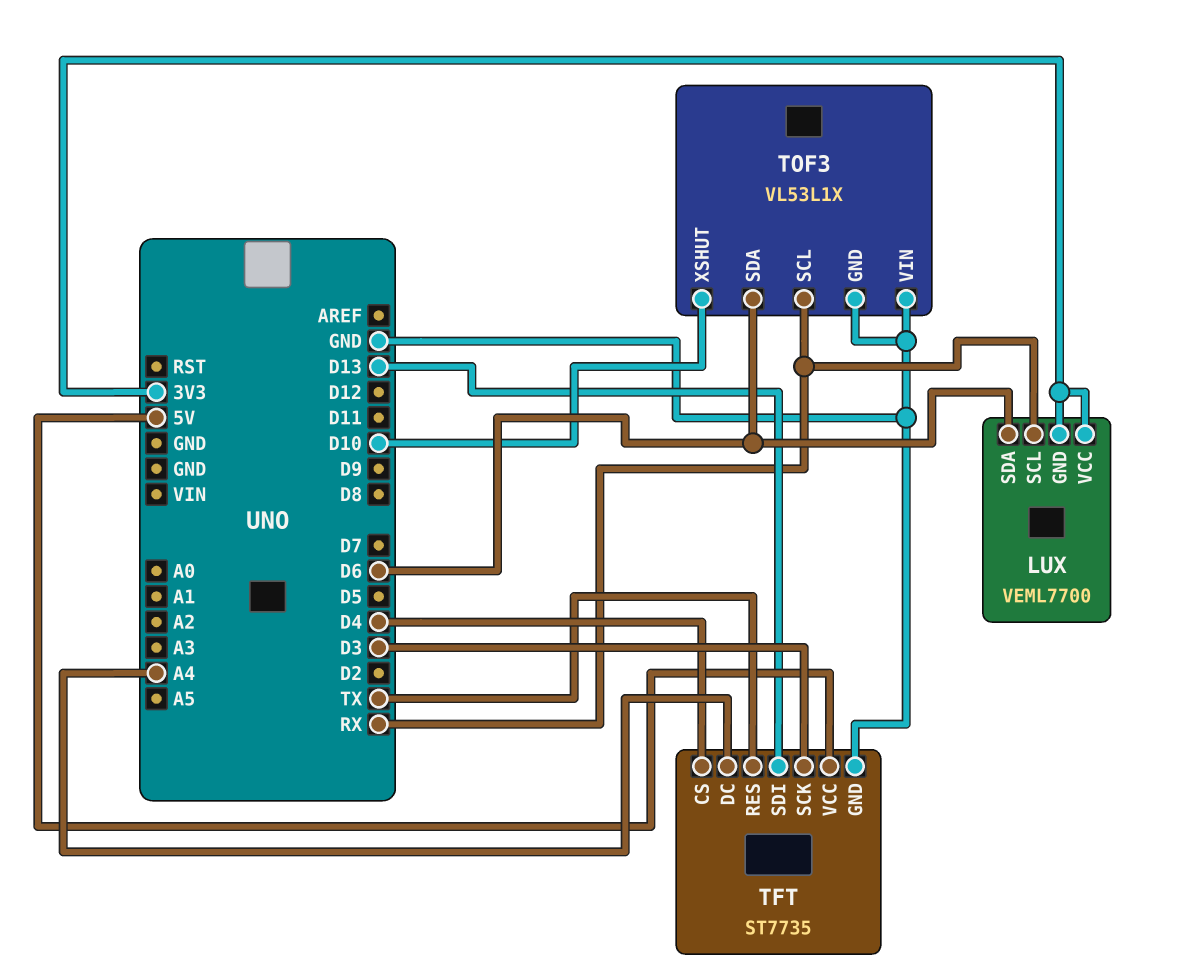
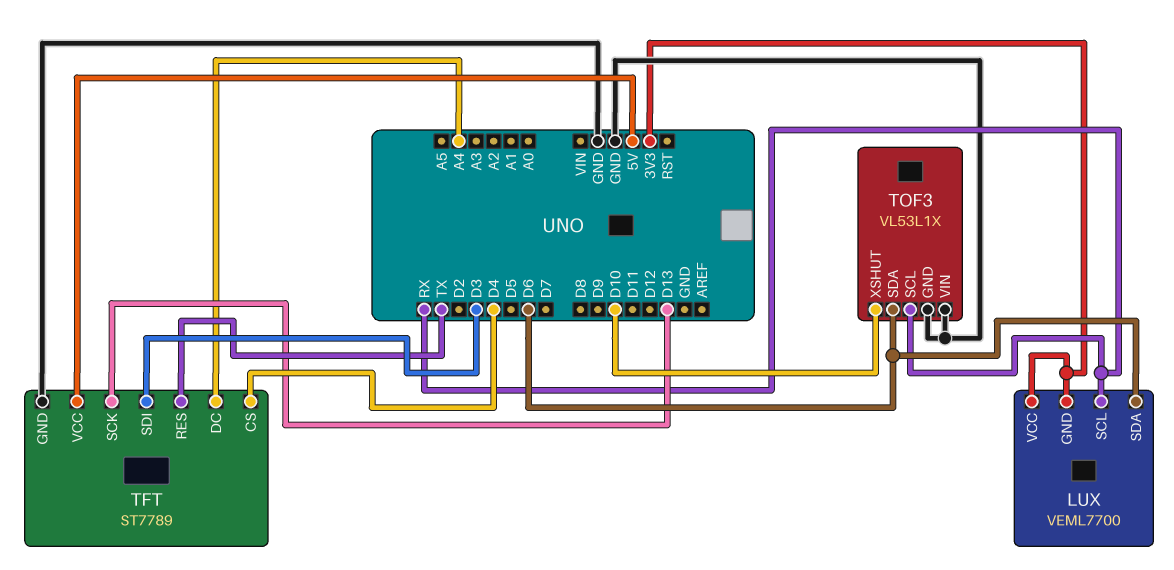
TFT: ST7735 -> ST7789
TFT pin SCK: D3 -> D13
TFT pin SDI: D13 -> D3

